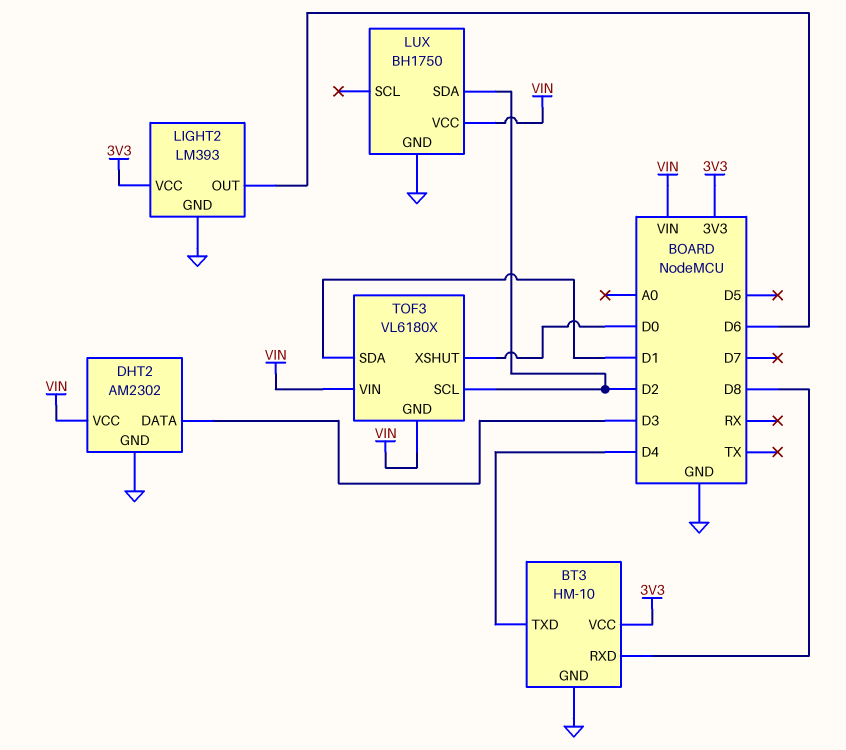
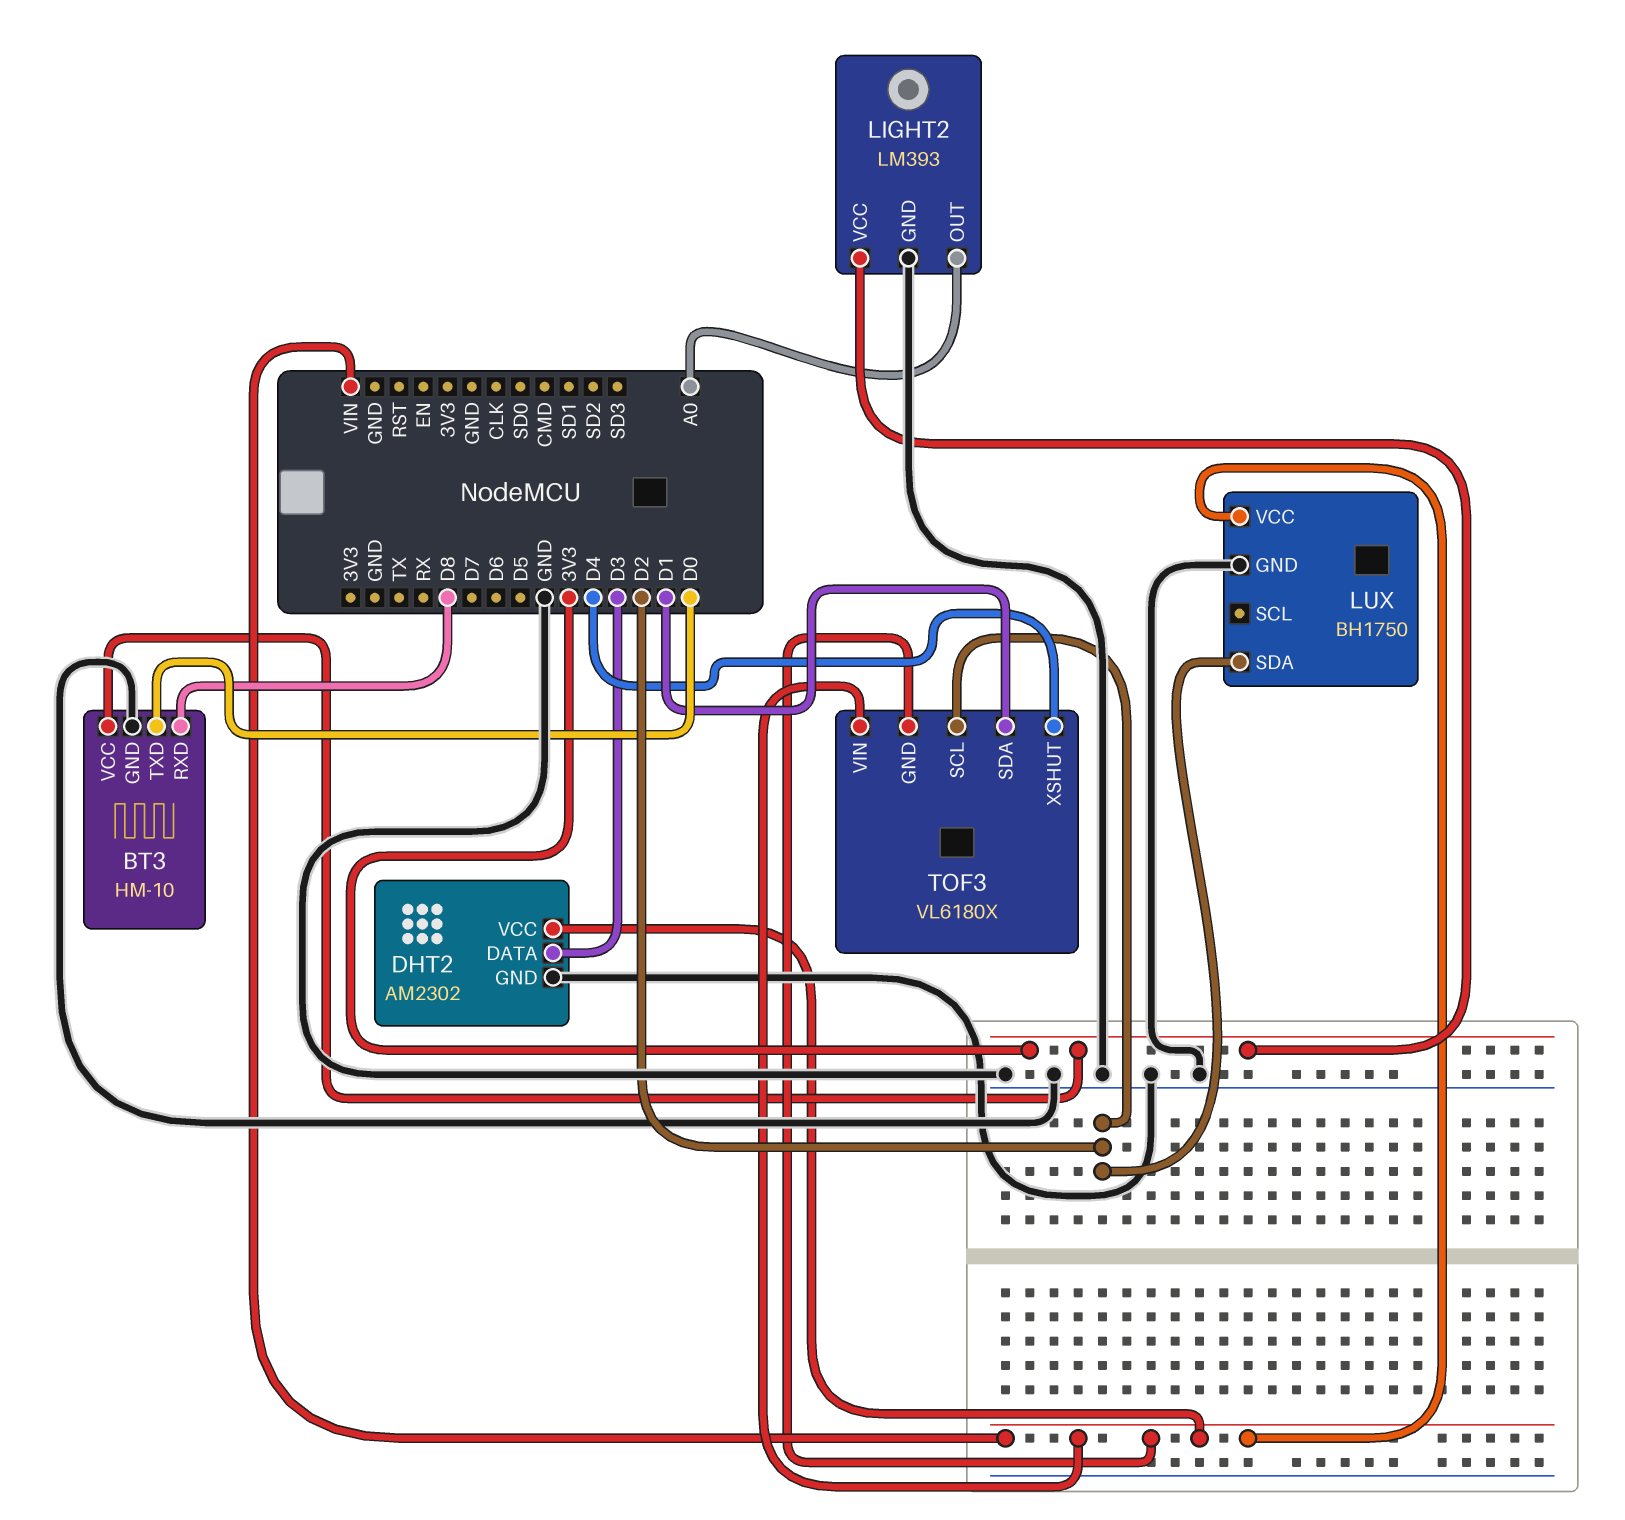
BT3 pin TXD: D4 -> D0
LIGHT2 pin OUT: D6 -> A0
TOF3 pin XSHUT: D0 -> D4

